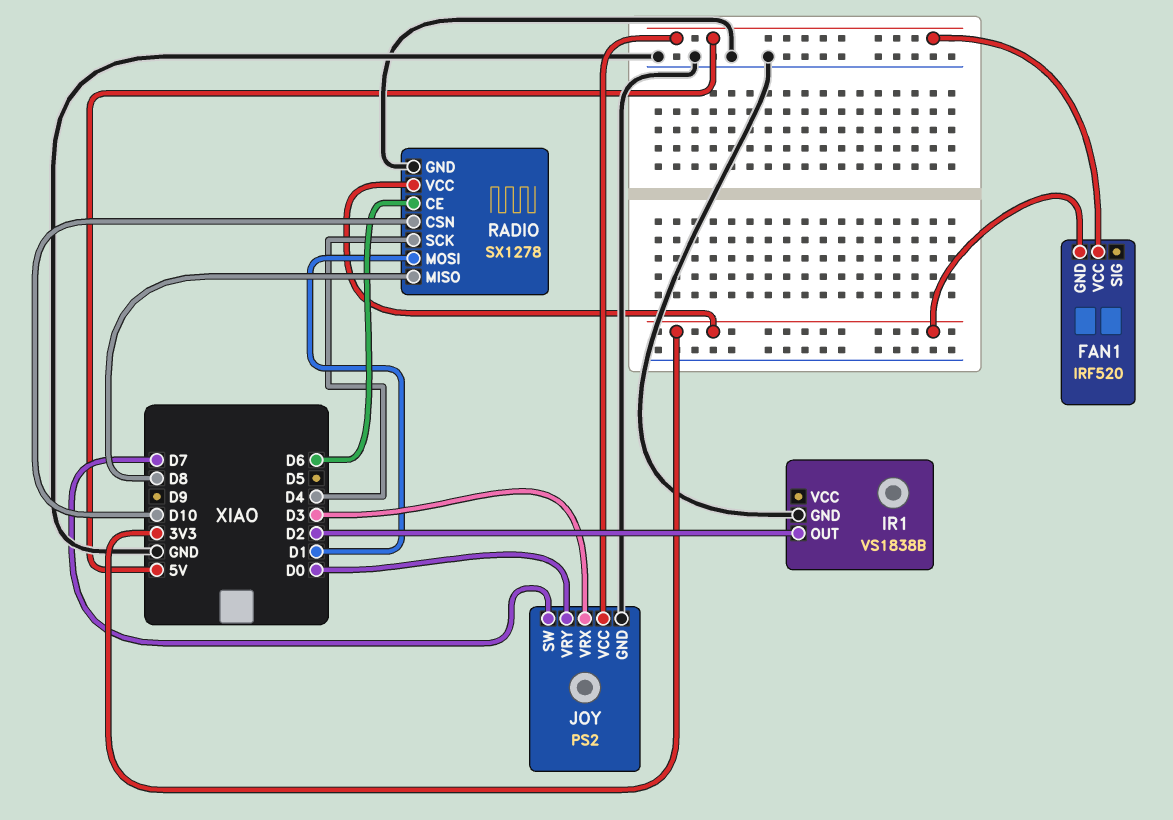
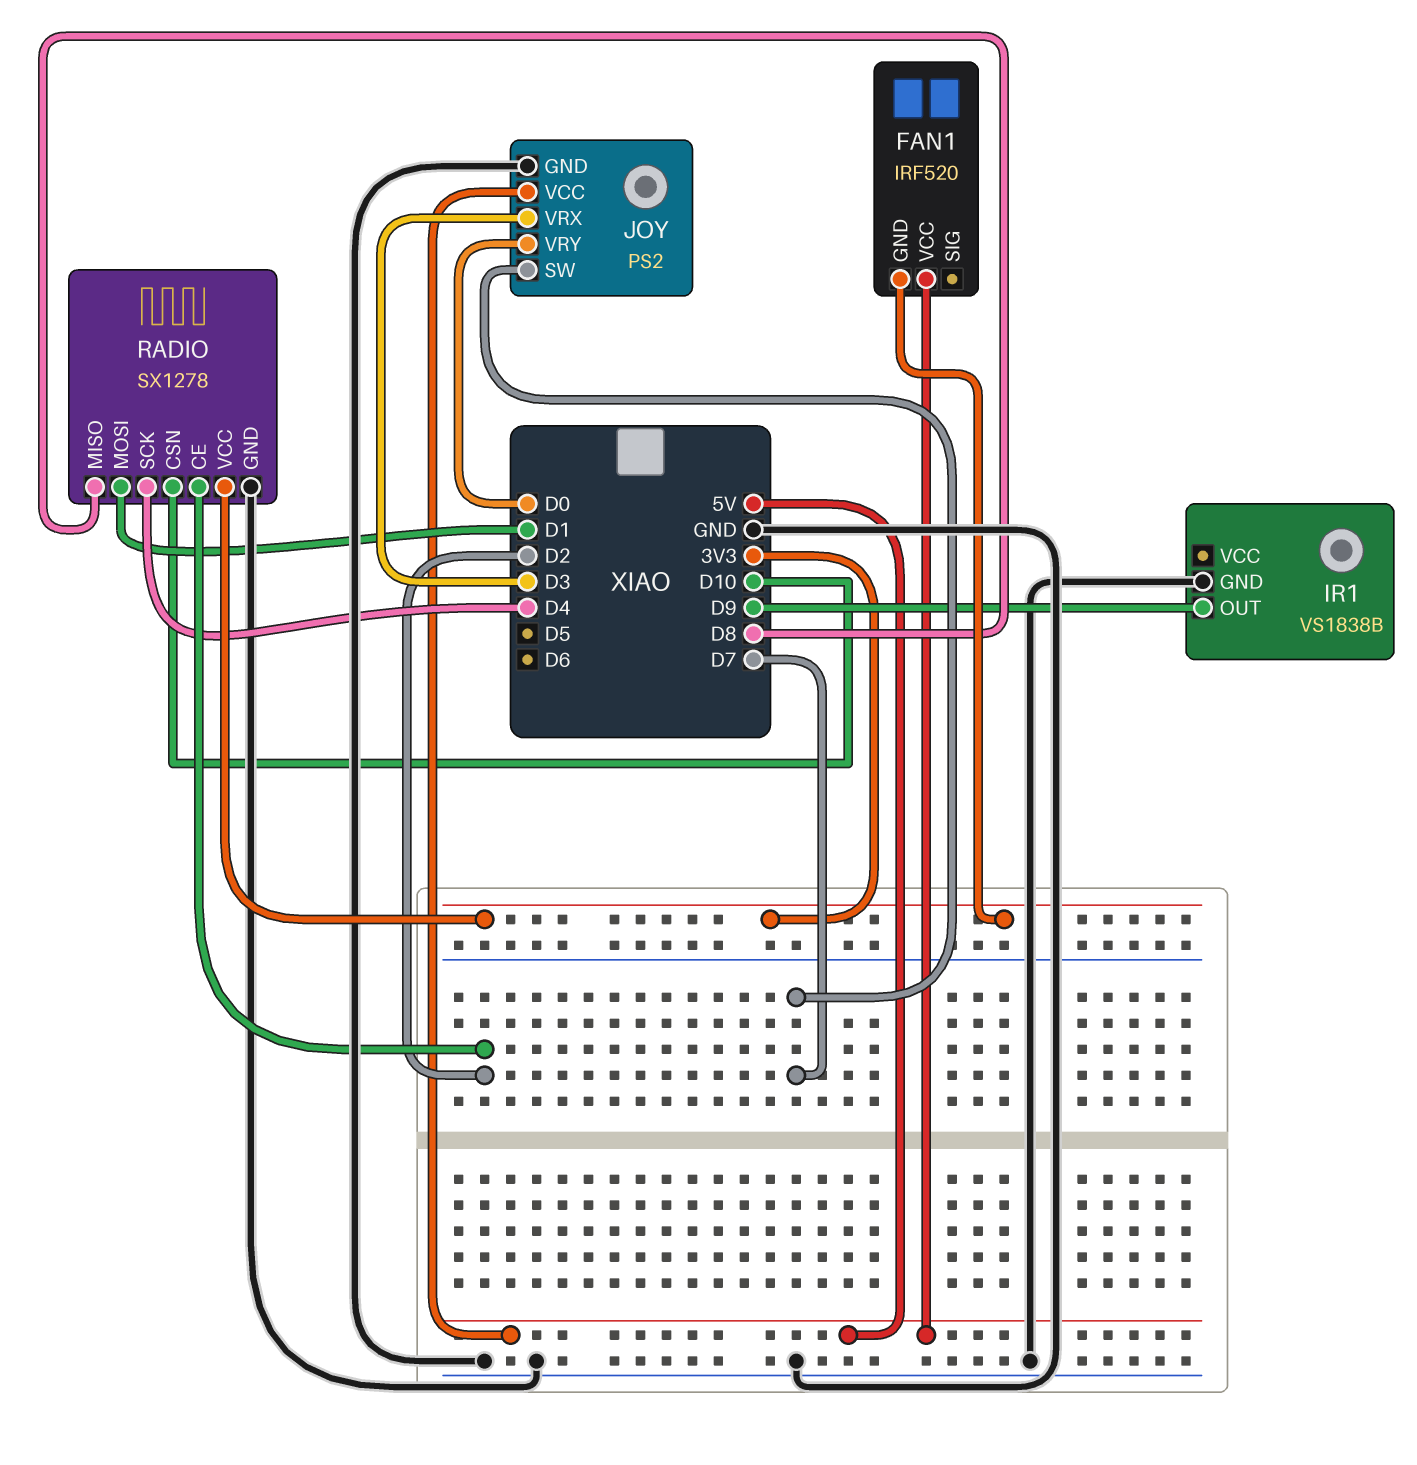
IR1 pin OUT: D2 -> D9
RADIO pin CE: D6 -> D2

